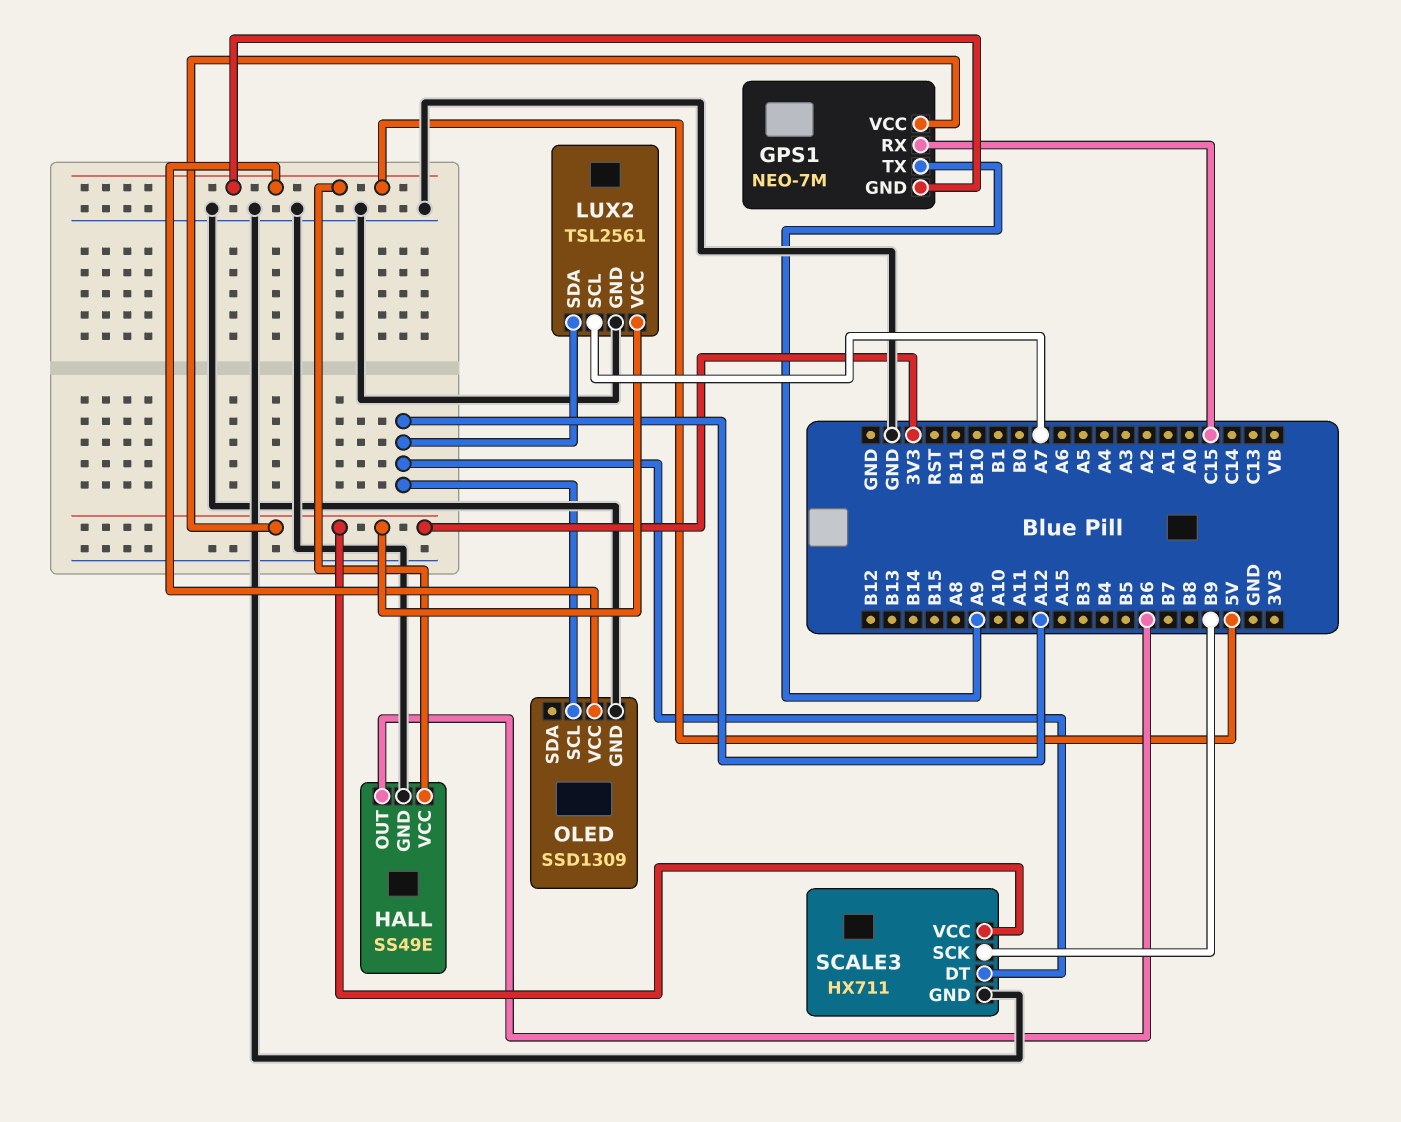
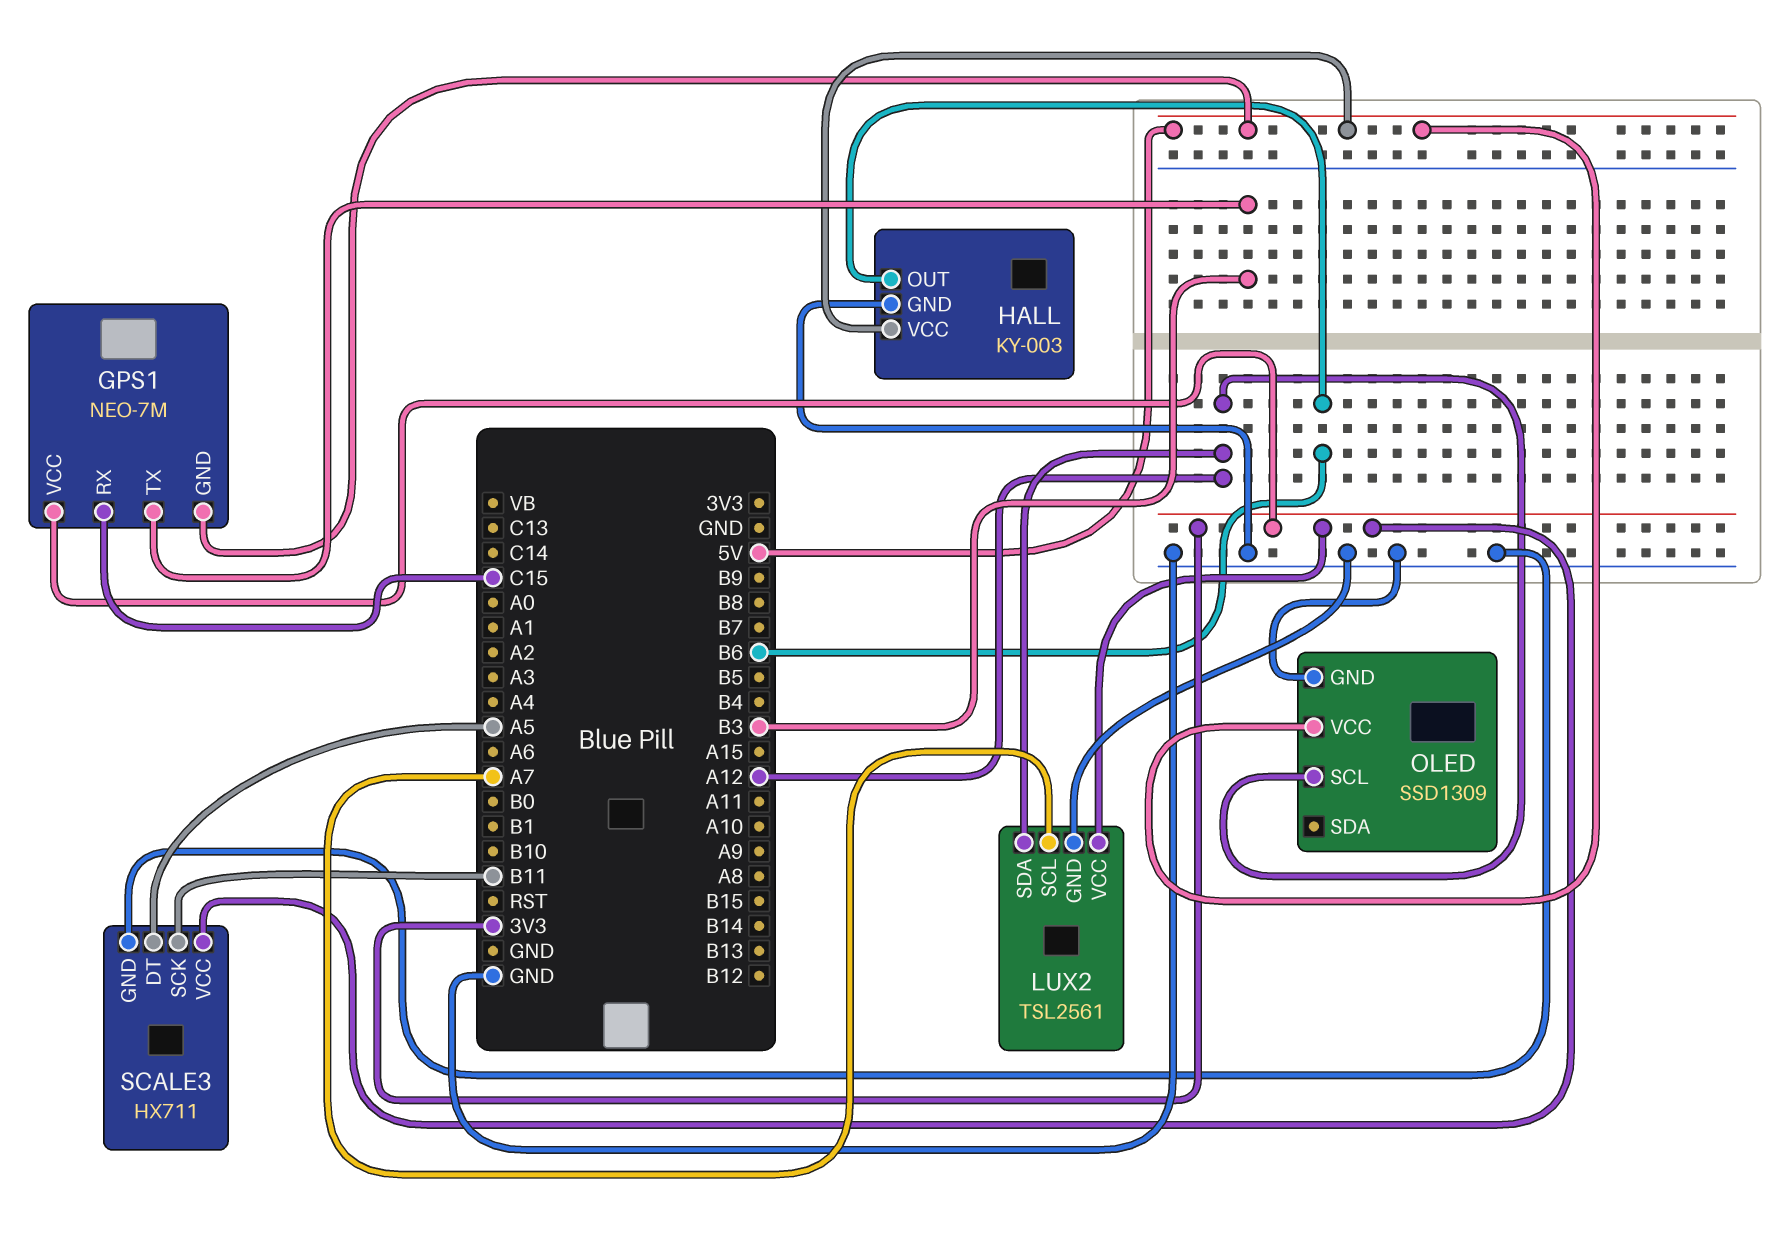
GPS1 pin TX: A9 -> B3
HALL: SS49E -> KY-003
SCALE3 pin DT: A12 -> A5
SCALE3 pin SCK: B9 -> B11

